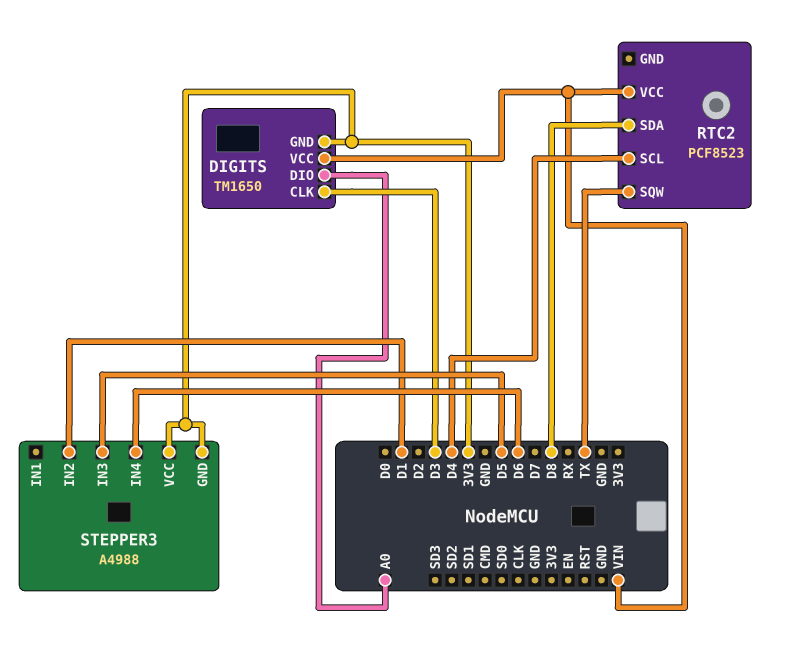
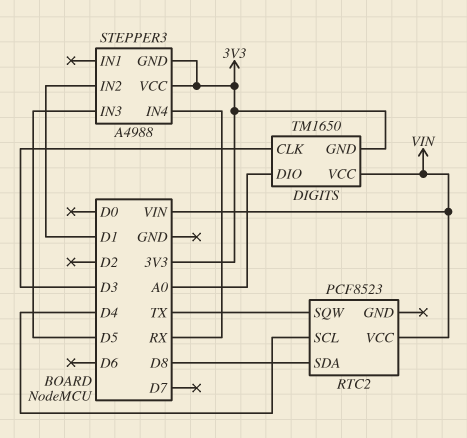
STEPPER3 pin IN4: D6 -> RX

